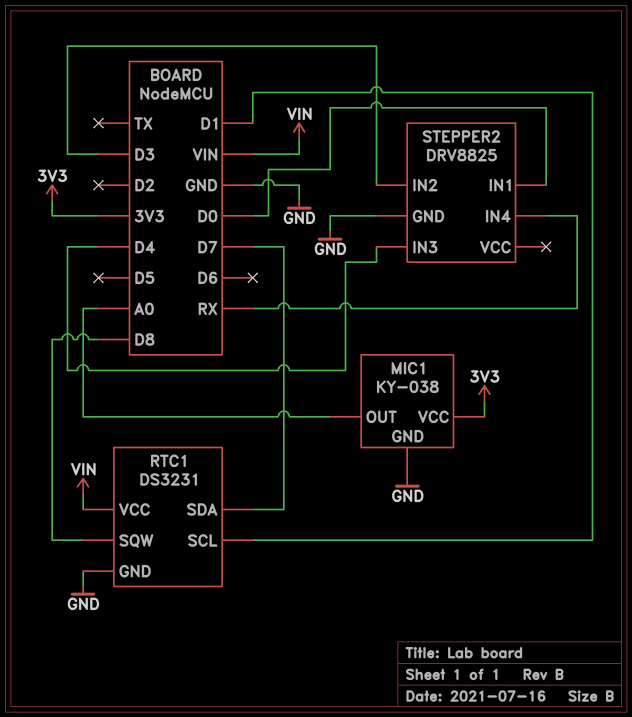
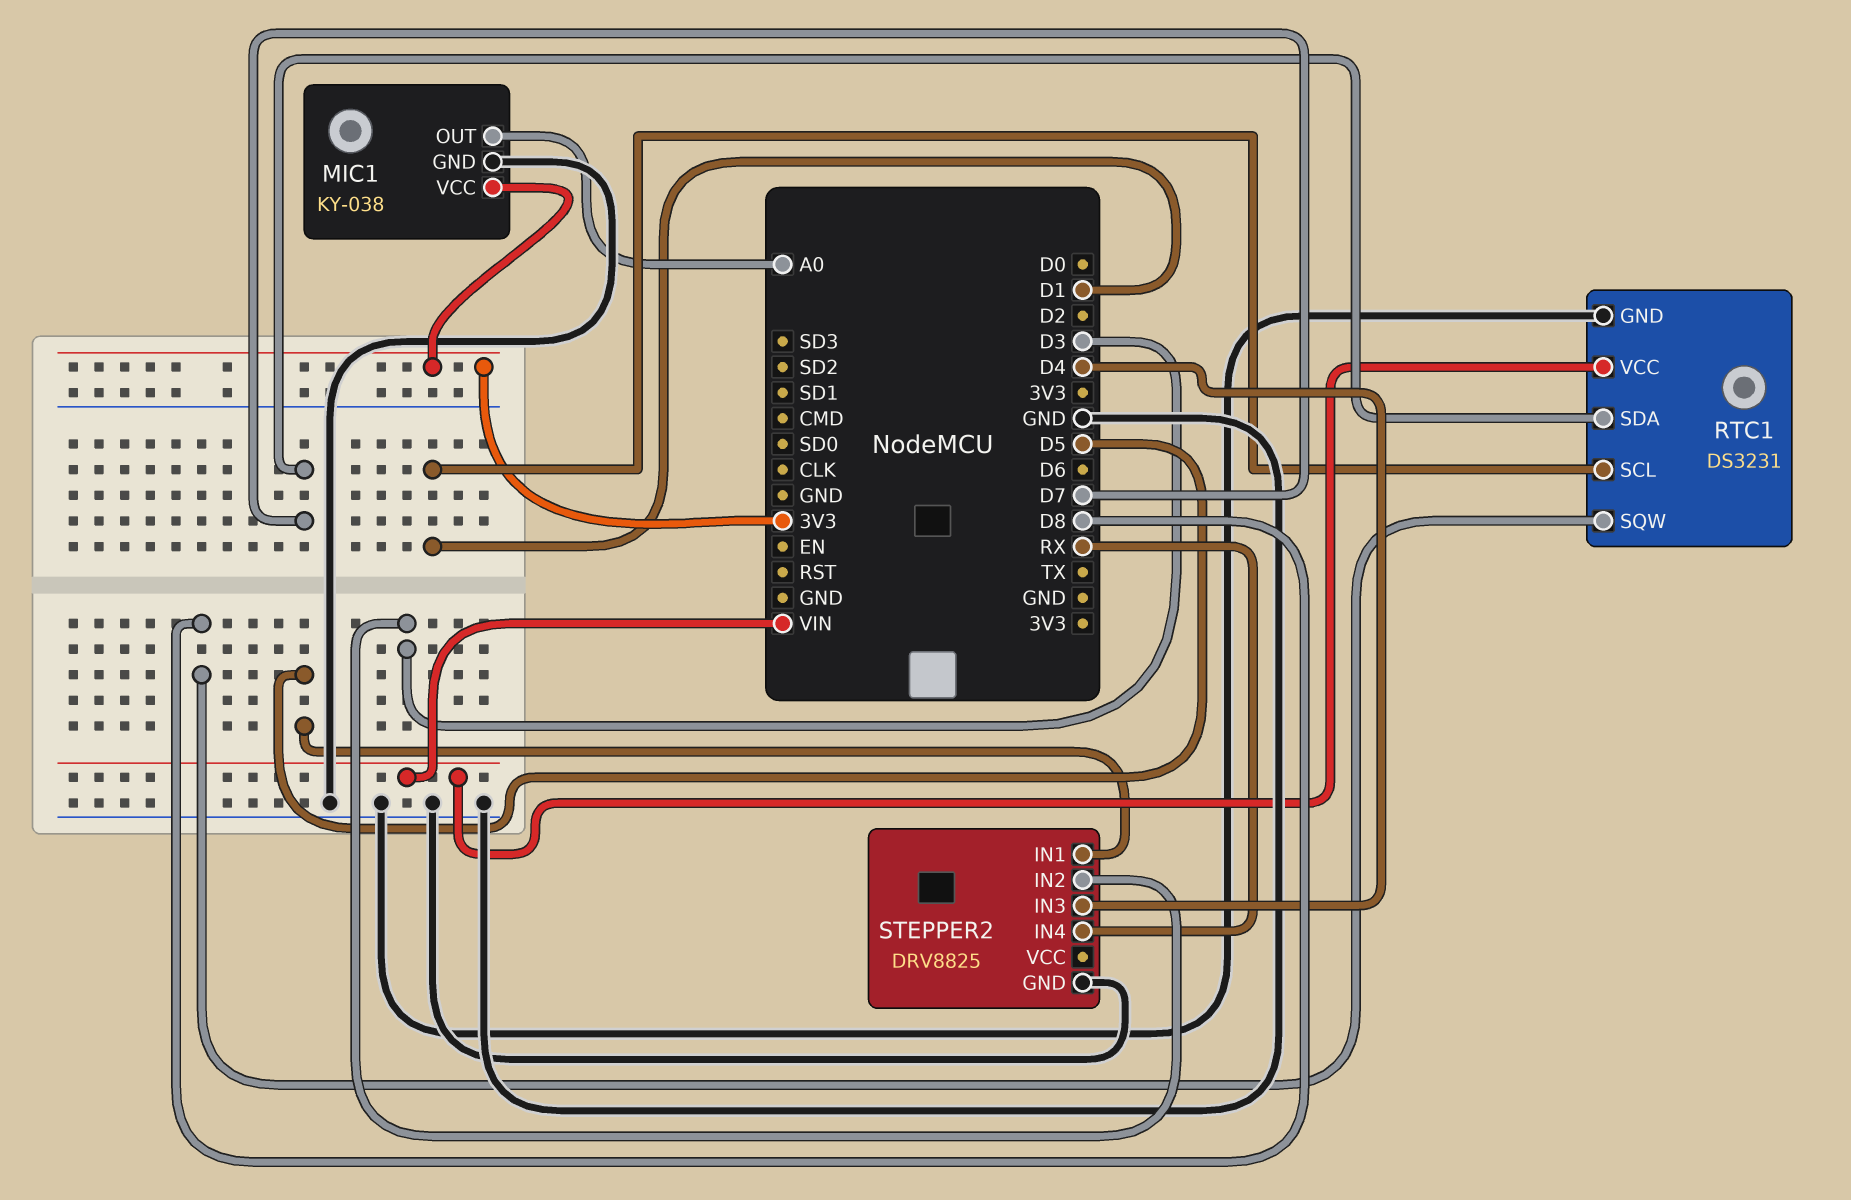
STEPPER2 pin IN1: D0 -> D5

